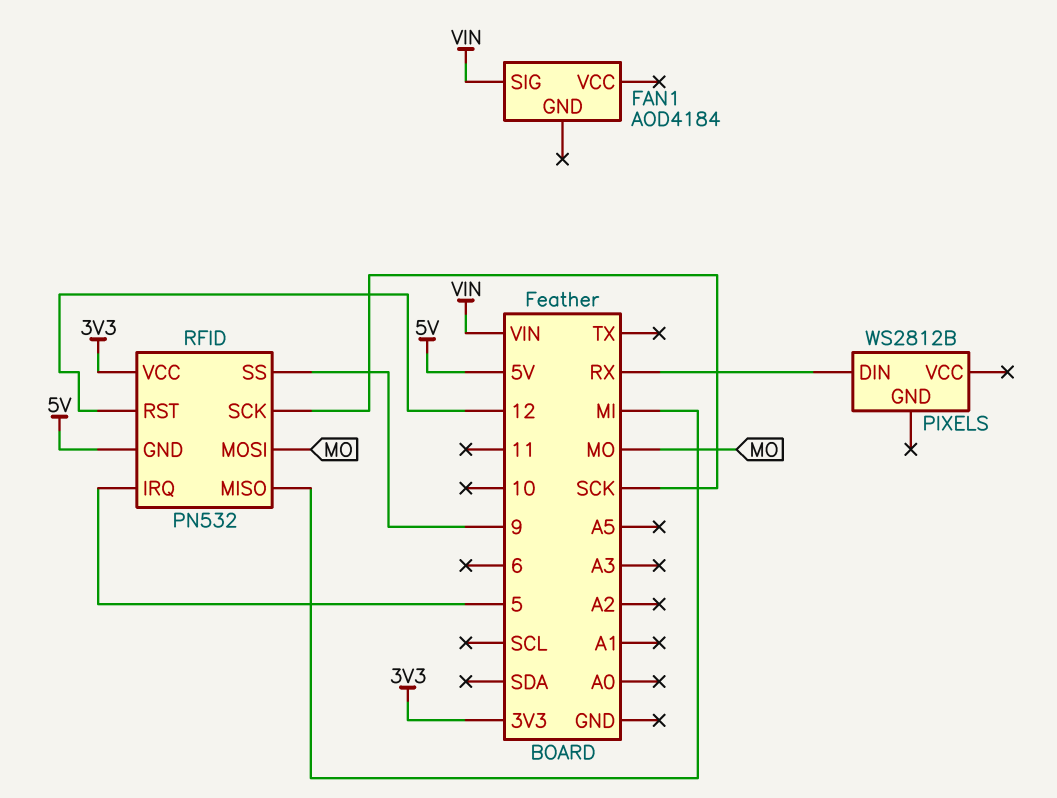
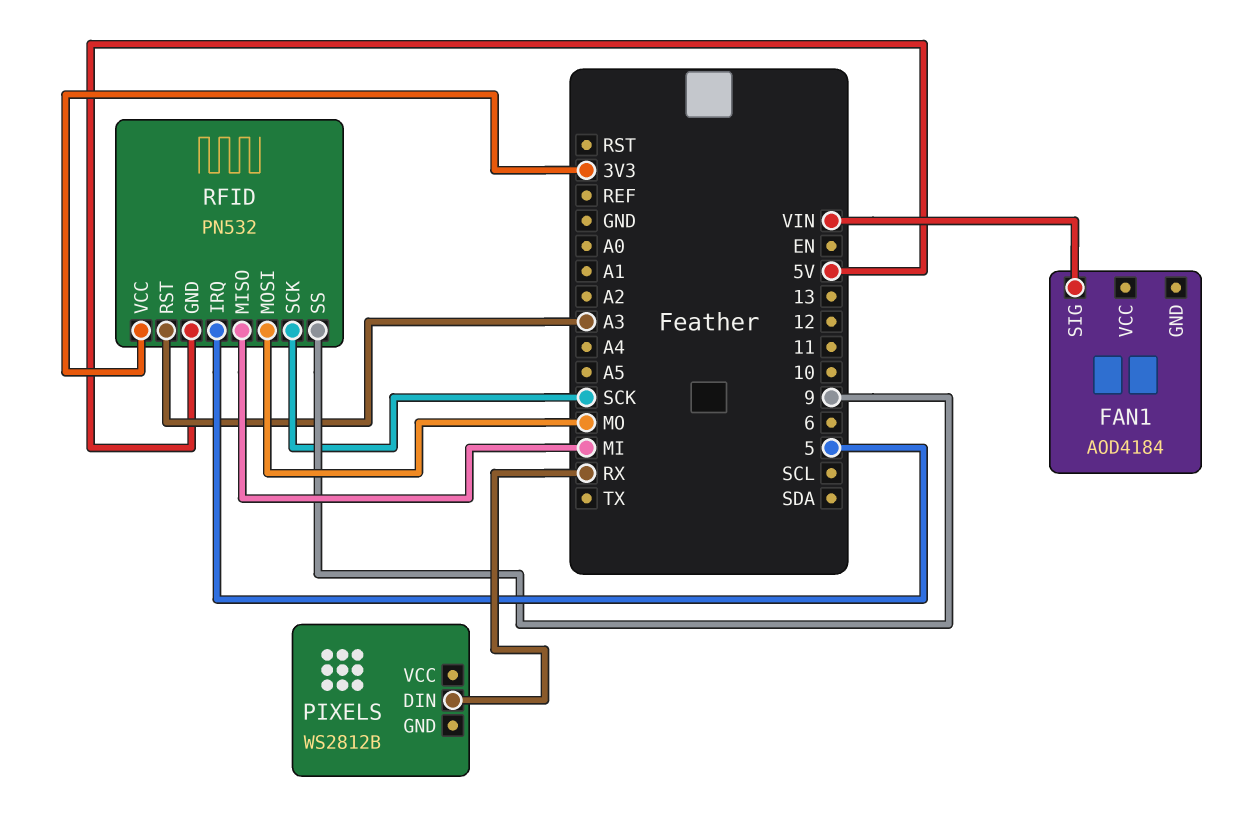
RFID pin RST: 12 -> A3

